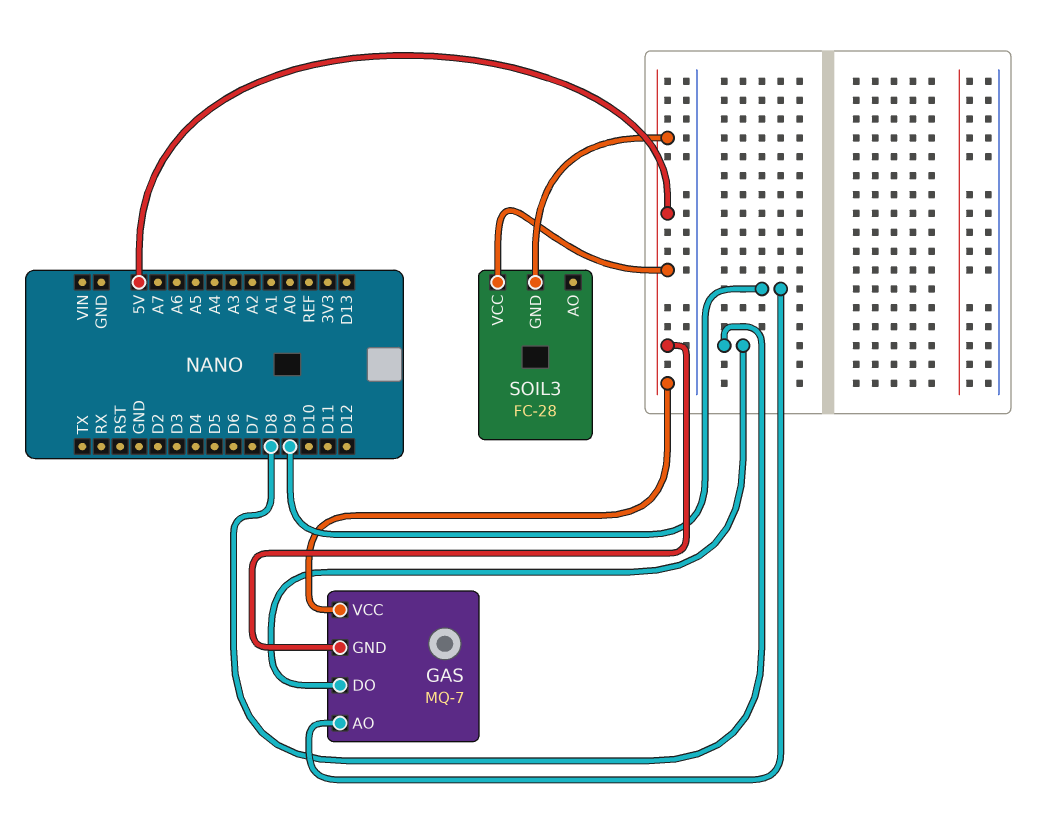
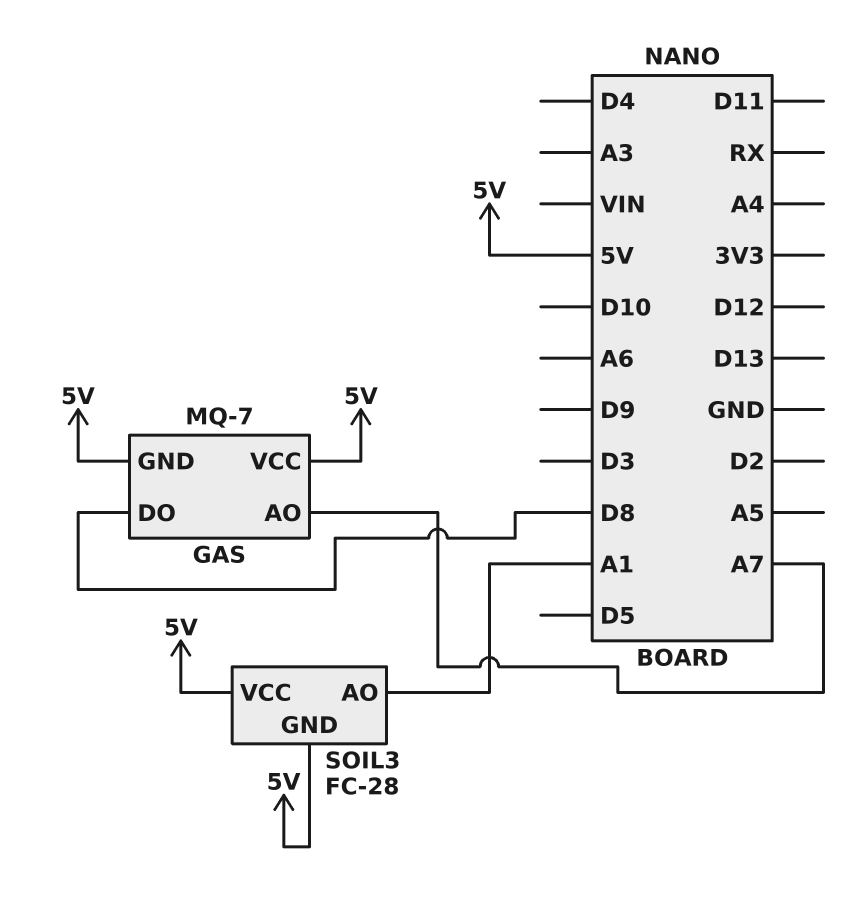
GAS pin AO: D9 -> A7
SOIL3 pin AO: none -> A1

